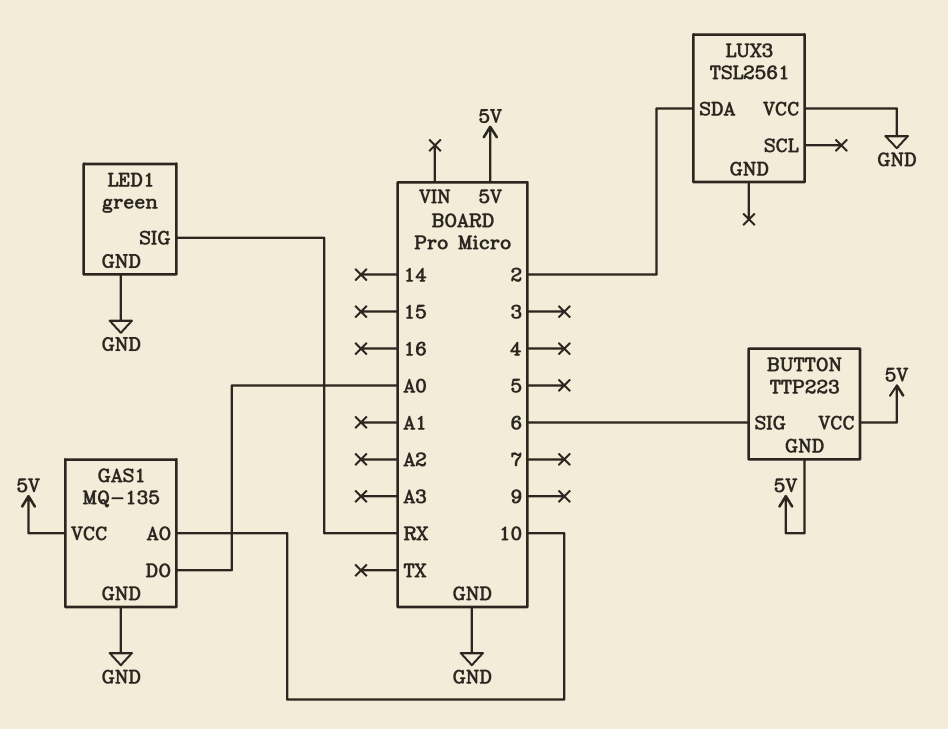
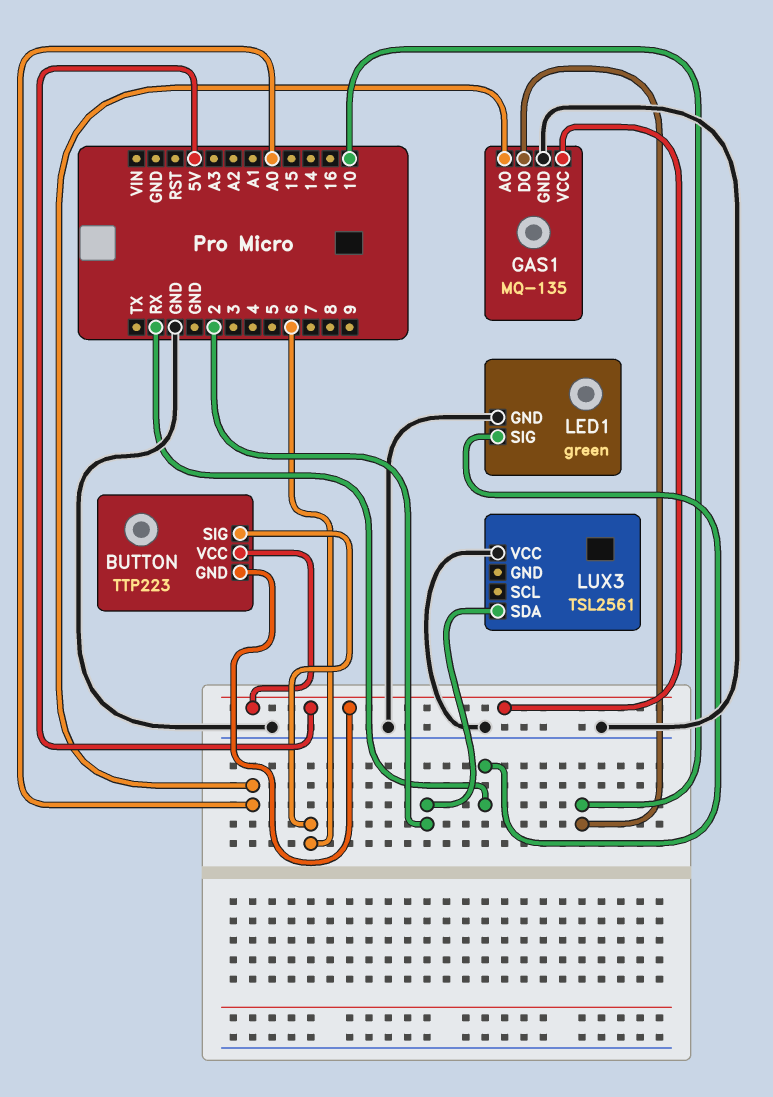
GAS1 pin AO: 10 -> A0
GAS1 pin DO: A0 -> 10

